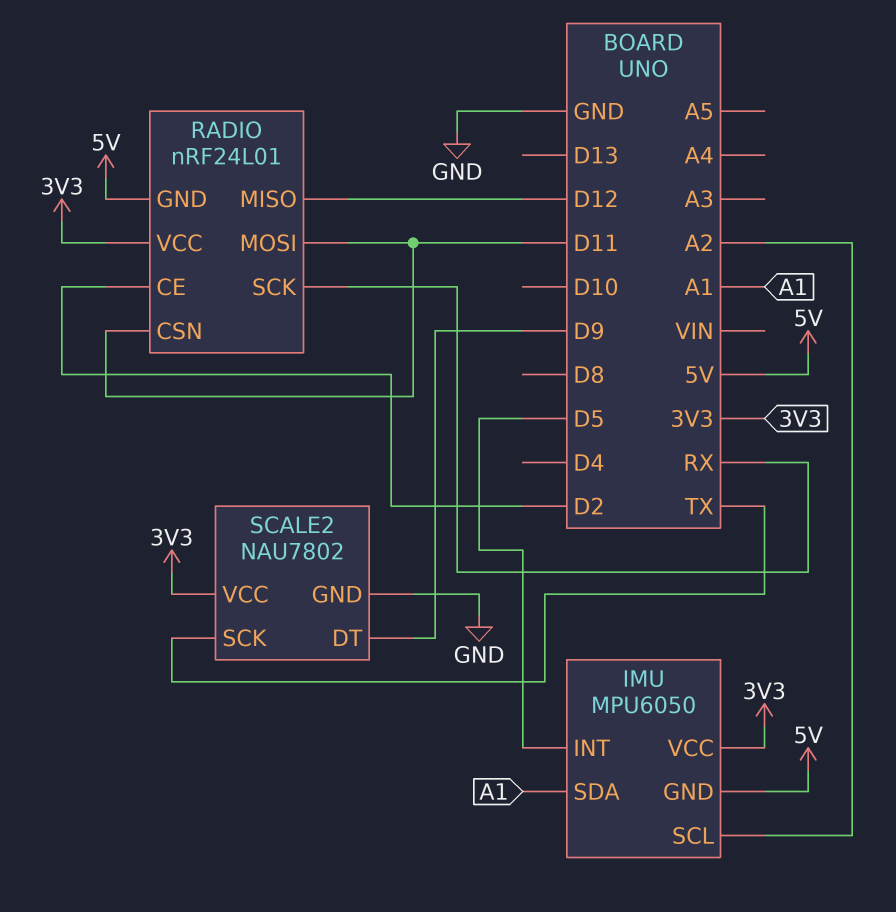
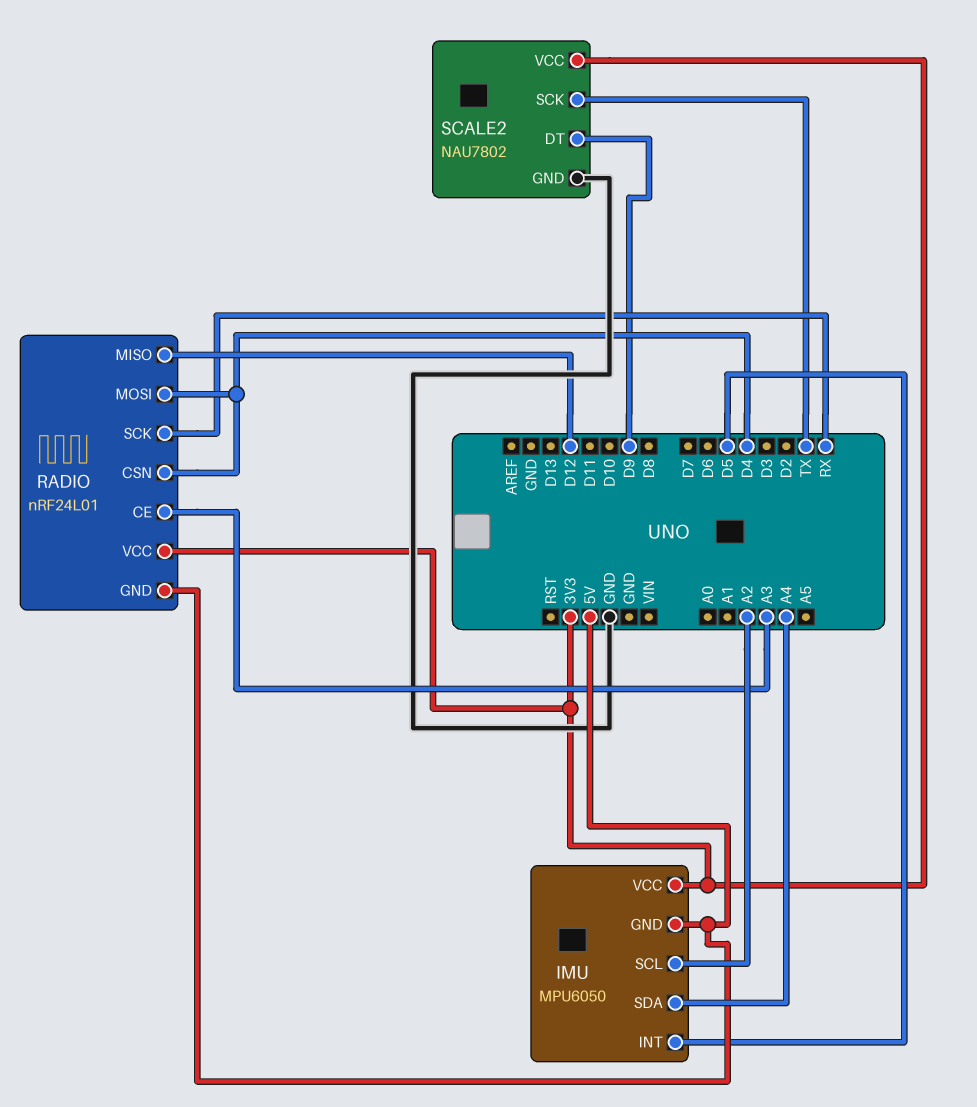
IMU pin SDA: A1 -> A4
RADIO pin CE: D2 -> A3
RADIO pin CSN: D11 -> D4
RADIO pin MOSI: D11 -> D4

